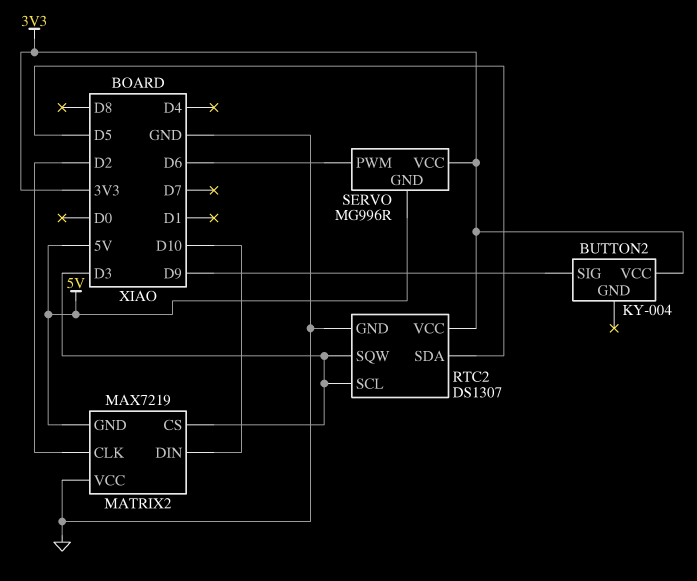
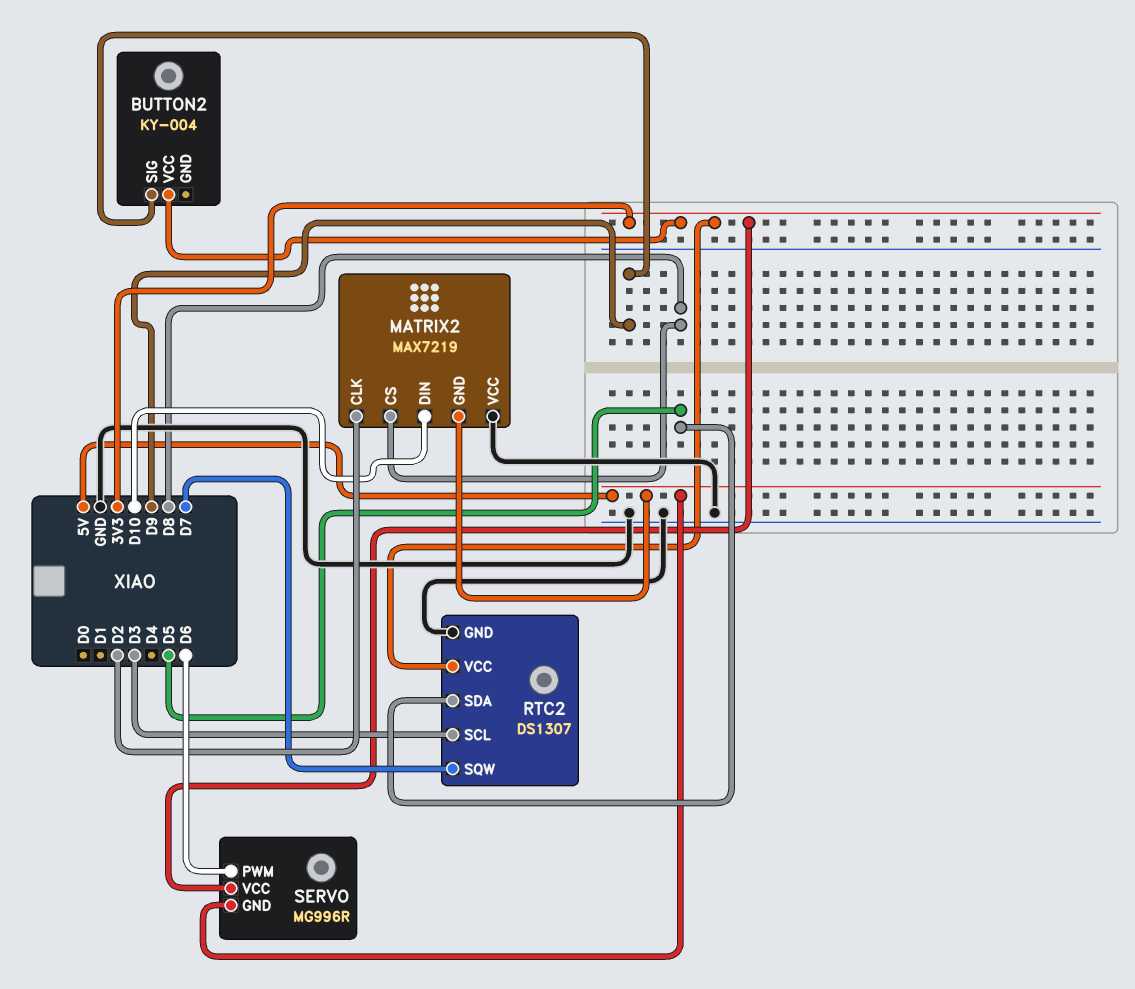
MATRIX2 pin CS: D3 -> D8
RTC2 pin SQW: D3 -> D7

